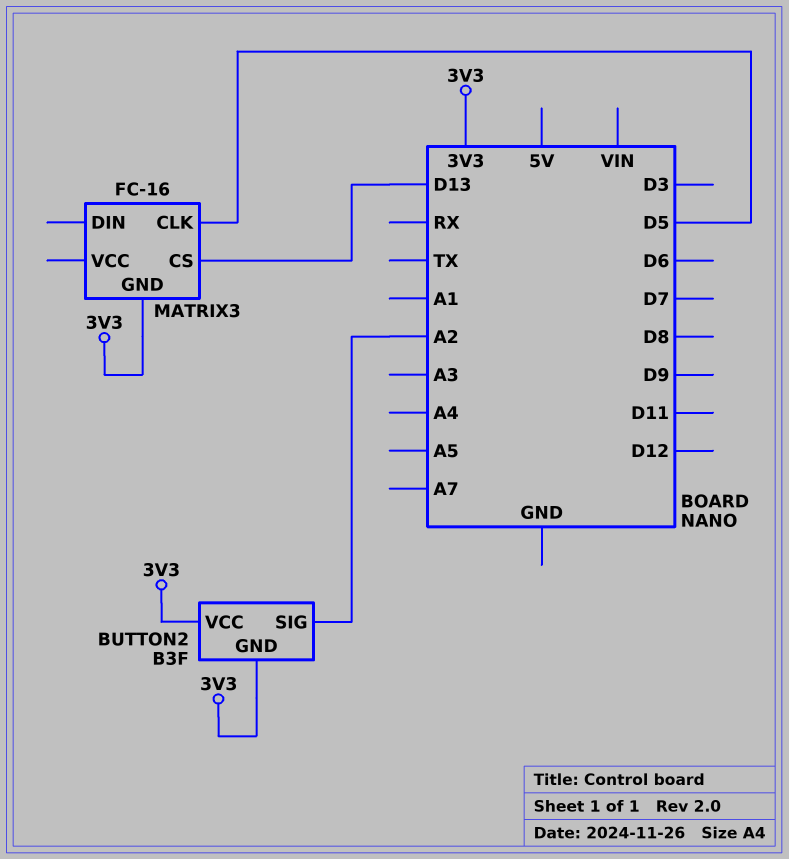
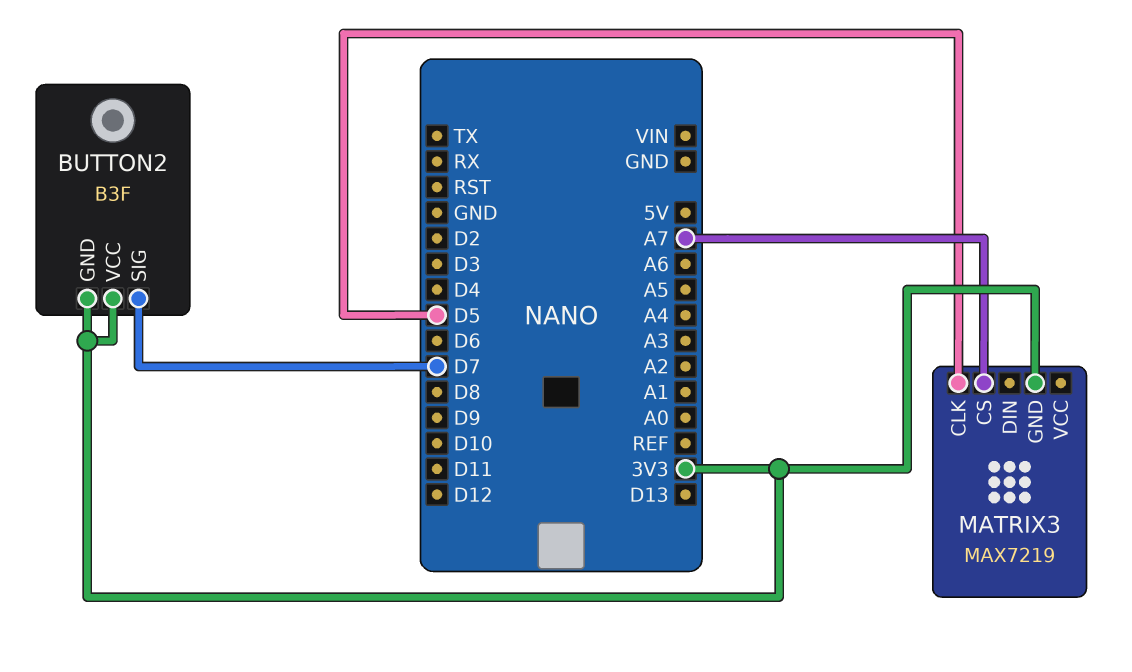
BUTTON2 pin SIG: A2 -> D7
MATRIX3: FC-16 -> MAX7219
MATRIX3 pin CS: D13 -> A7

